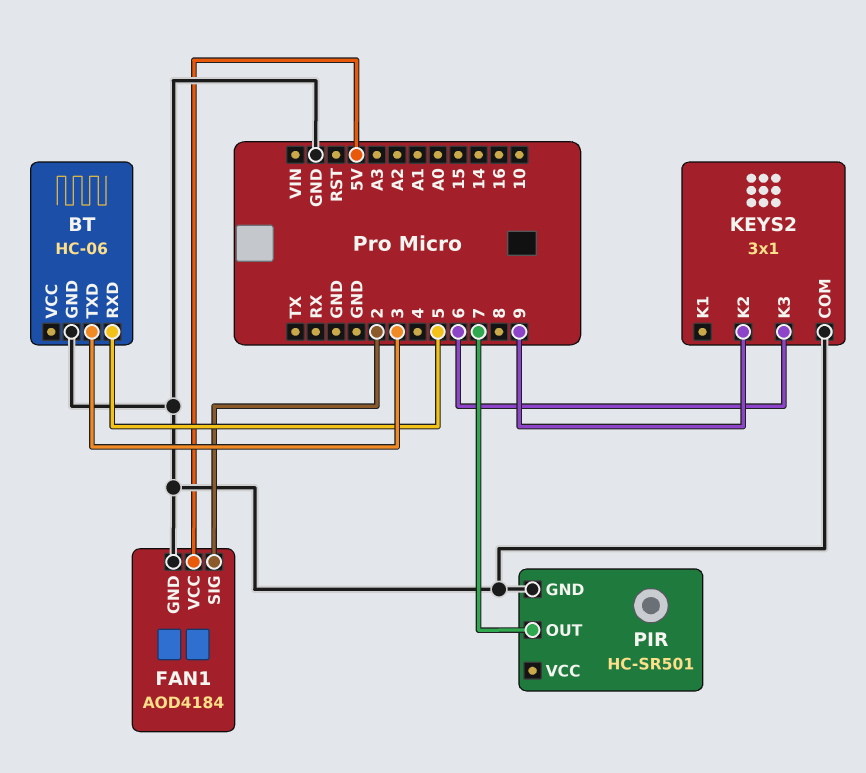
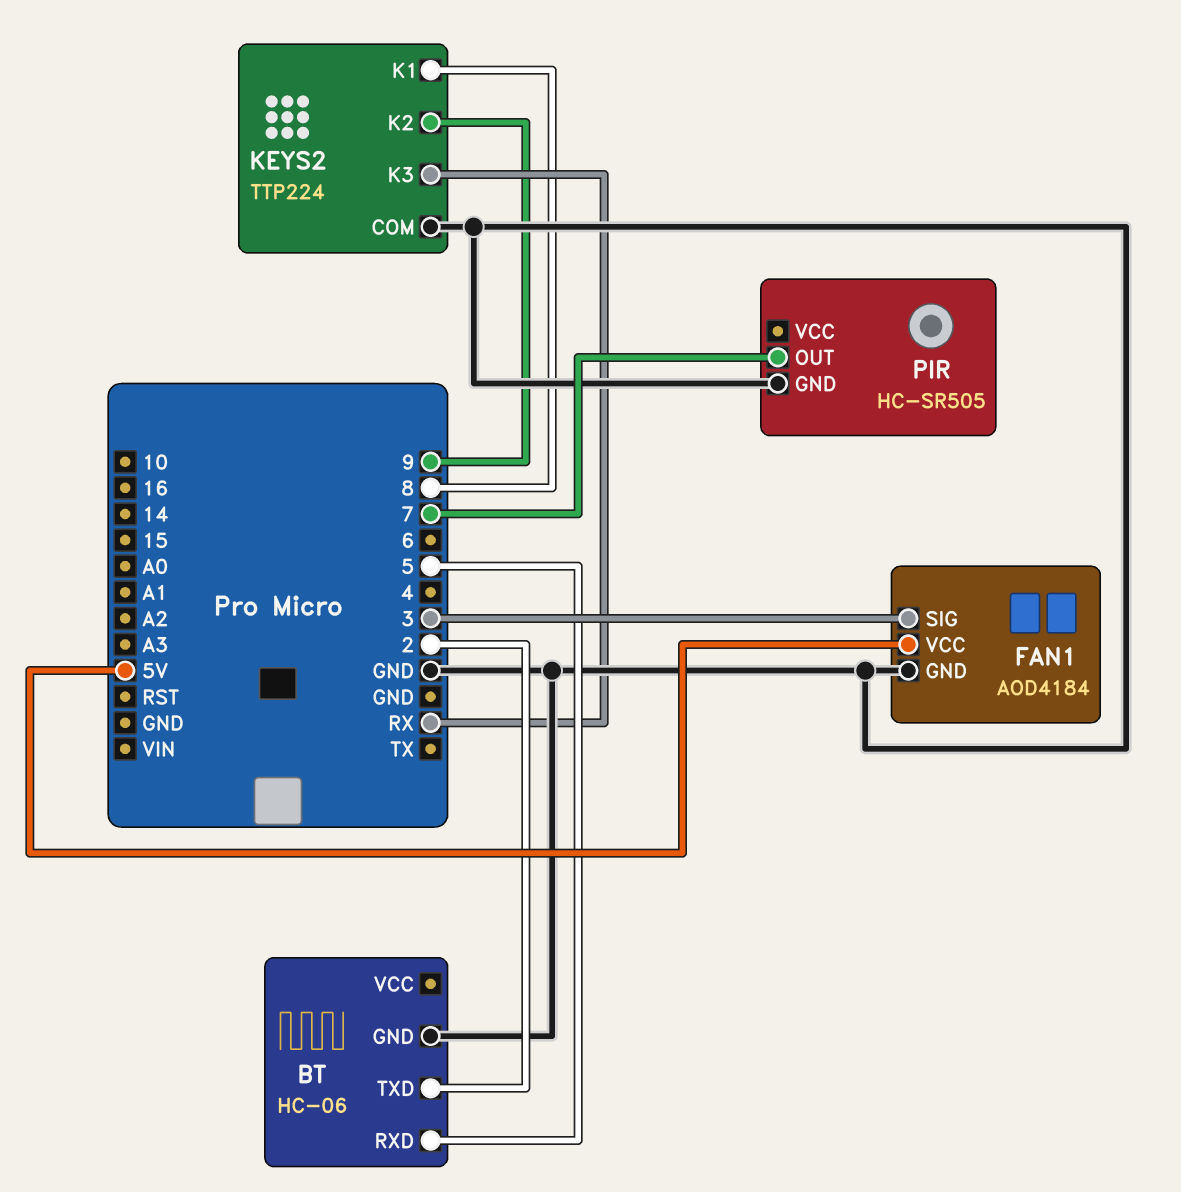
BT pin TXD: 3 -> 2
FAN1 pin SIG: 2 -> 3
KEYS2: 3x1 -> TTP224
KEYS2 pin K1: none -> 8
KEYS2 pin K3: 6 -> RX
PIR: HC-SR501 -> HC-SR505

